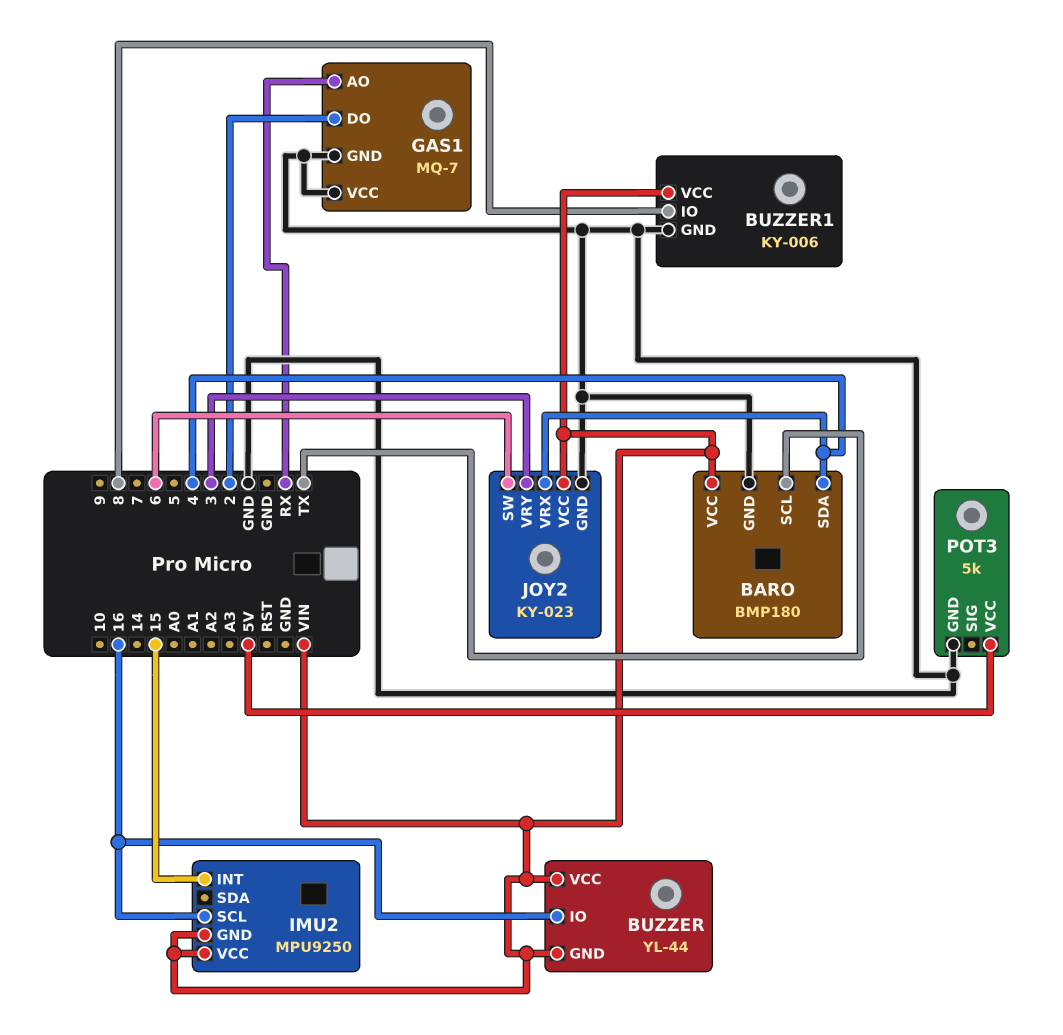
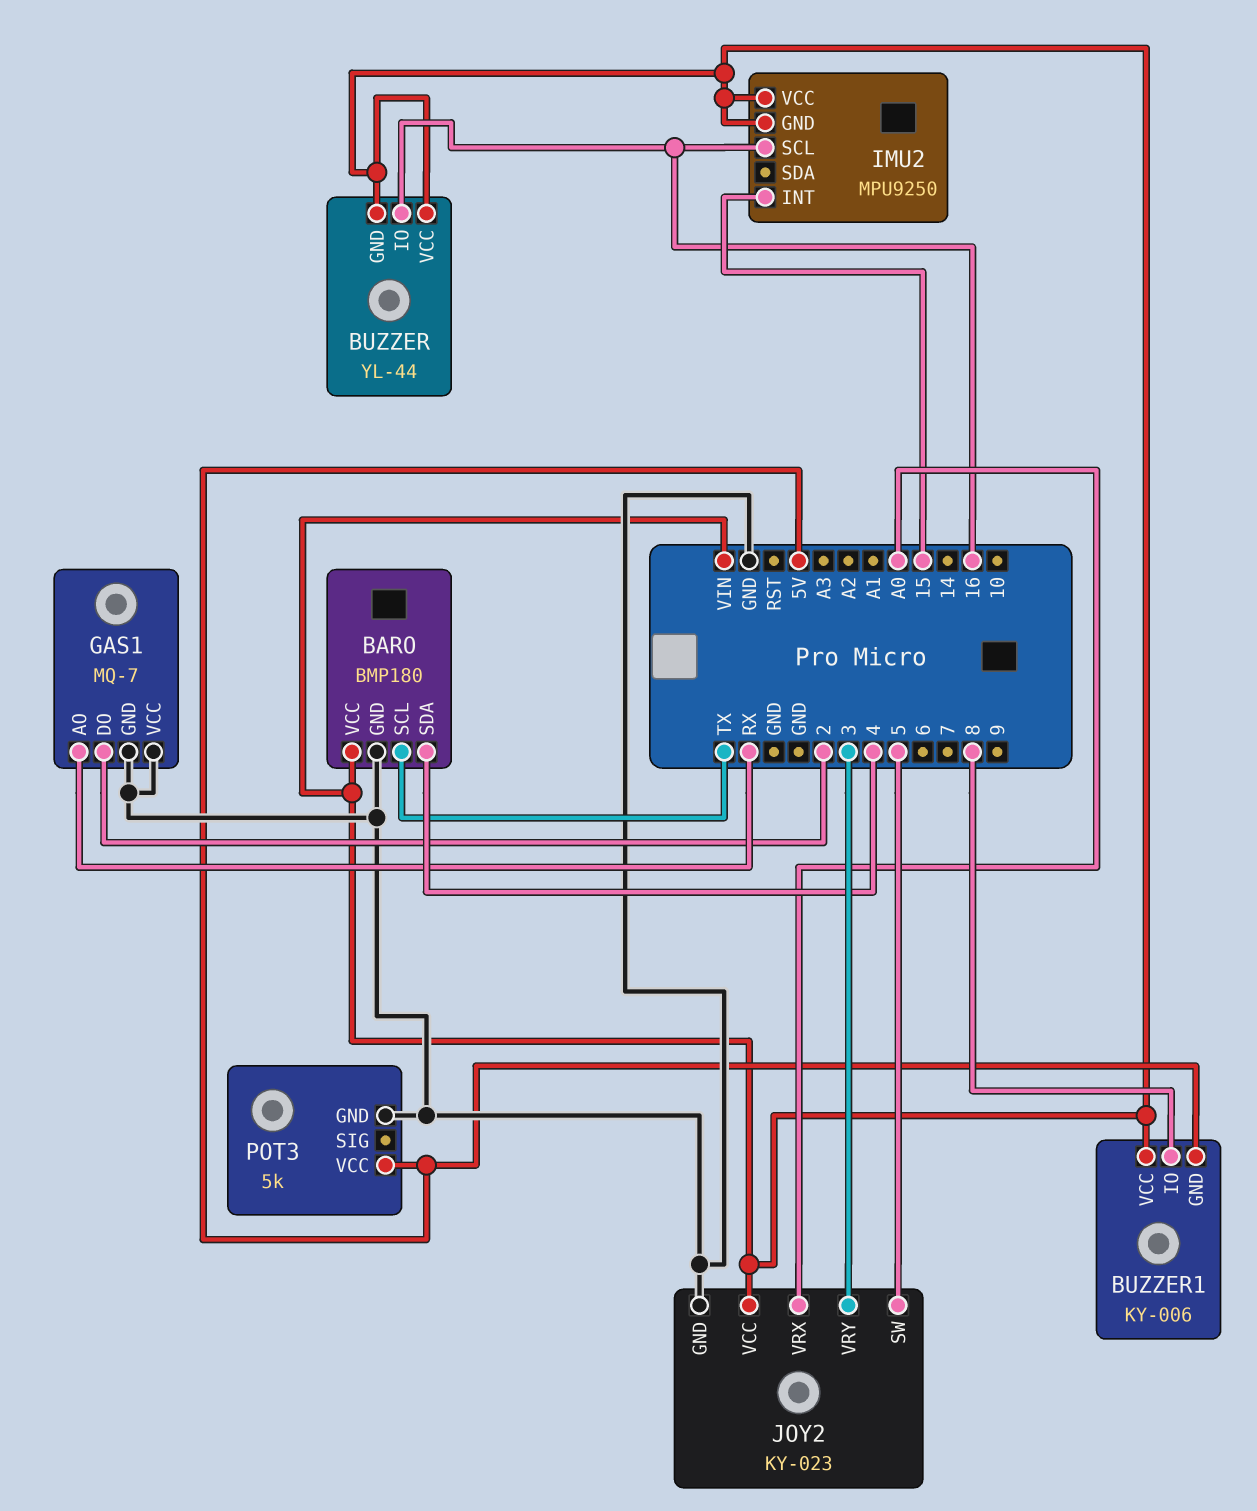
BUZZER1 pin GND: GND -> 5V
JOY2 pin SW: 6 -> 5
JOY2 pin VRX: 4 -> A0

